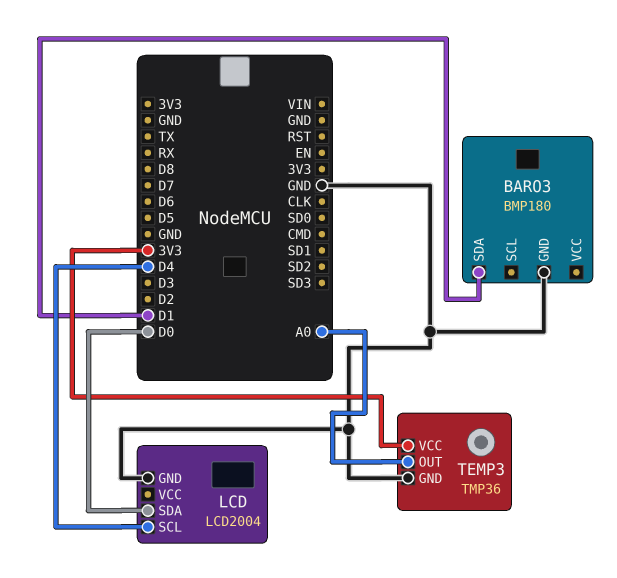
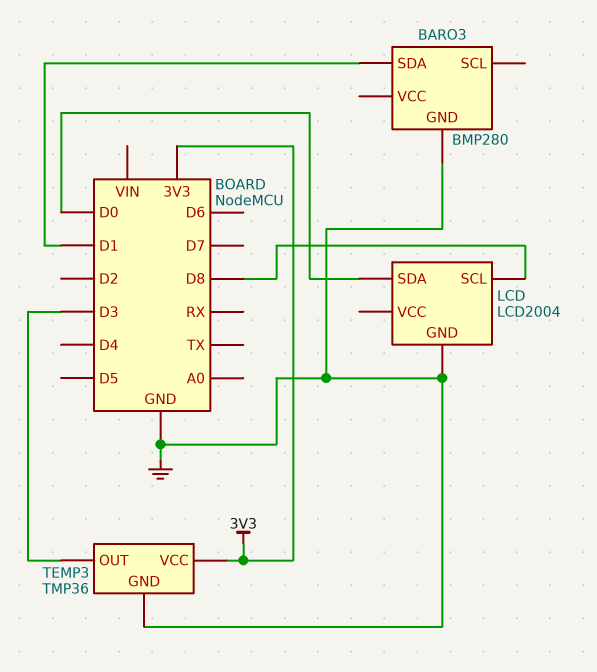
BARO3: BMP180 -> BMP280
LCD pin SCL: D4 -> D8
TEMP3 pin OUT: A0 -> D3

